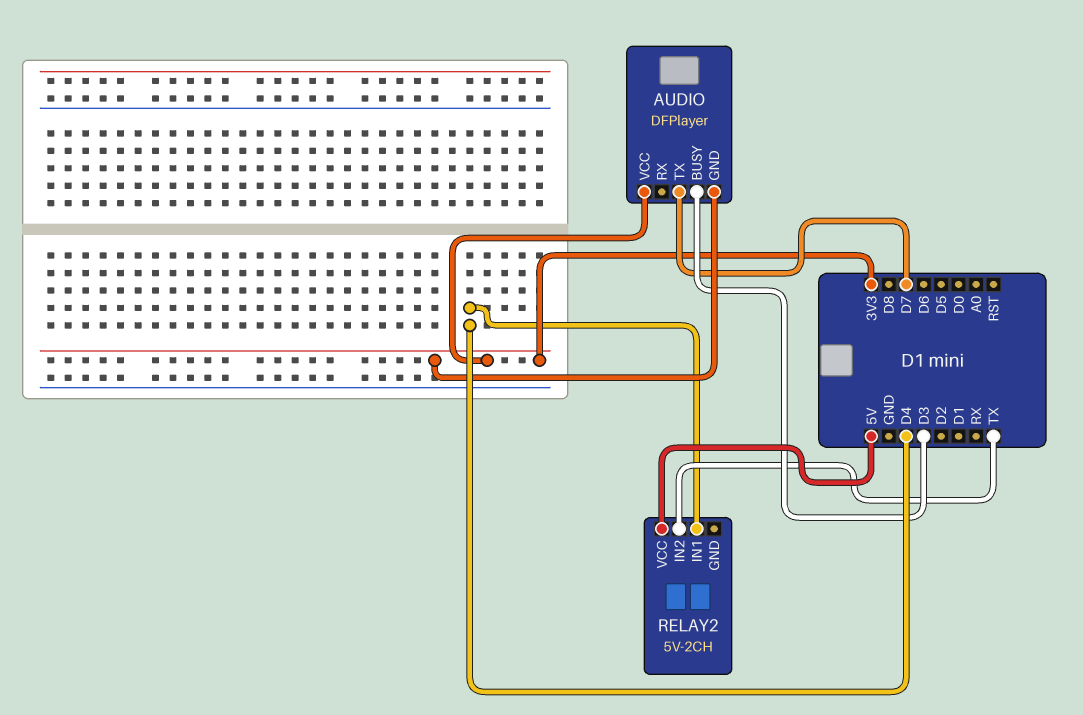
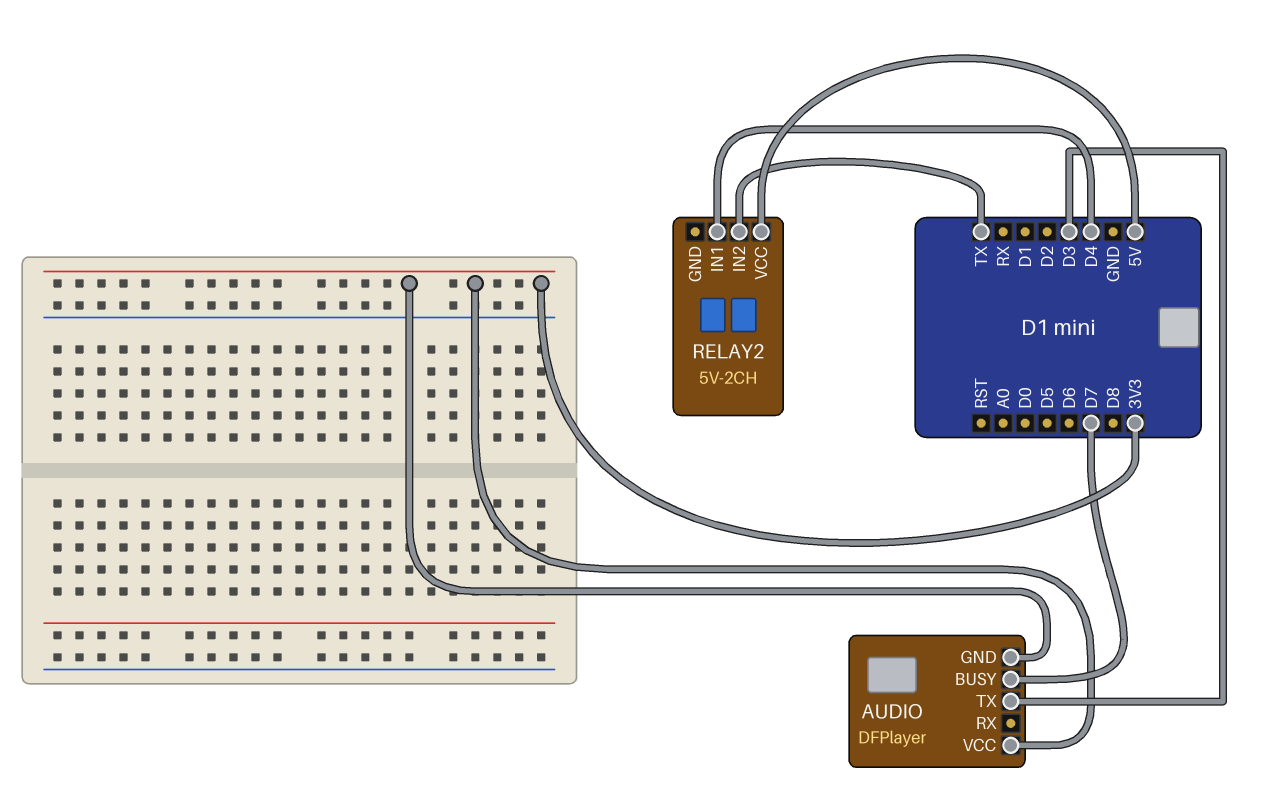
AUDIO pin BUSY: D3 -> D7
AUDIO pin TX: D7 -> D3

